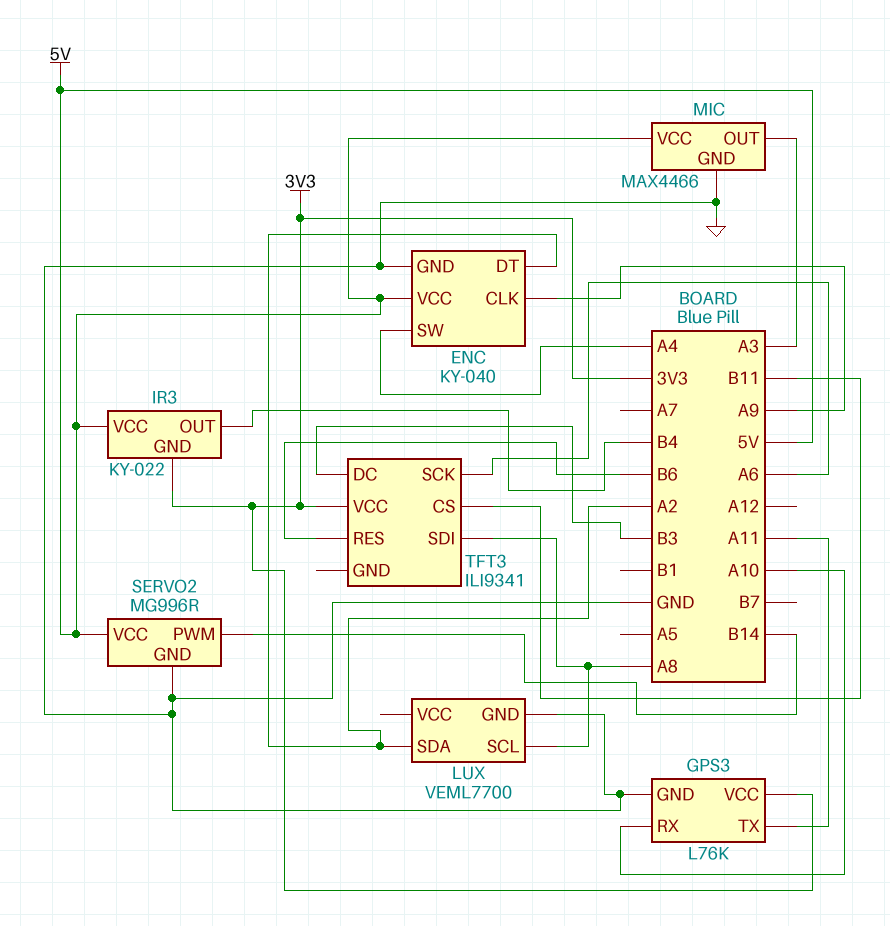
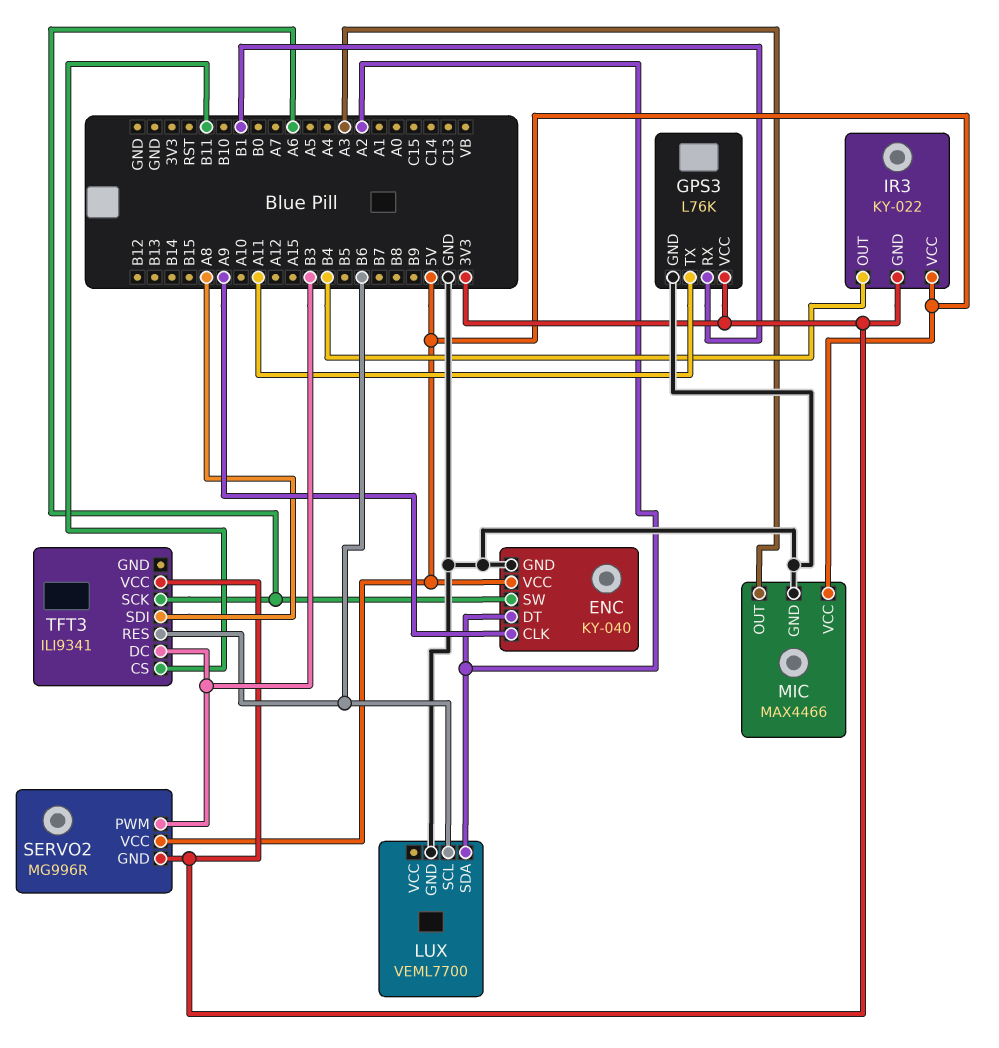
ENC pin SW: A4 -> A6
GPS3 pin RX: A10 -> B1
LUX pin SCL: A8 -> B6
SERVO2 pin GND: GND -> 3V3
SERVO2 pin PWM: B14 -> B3

